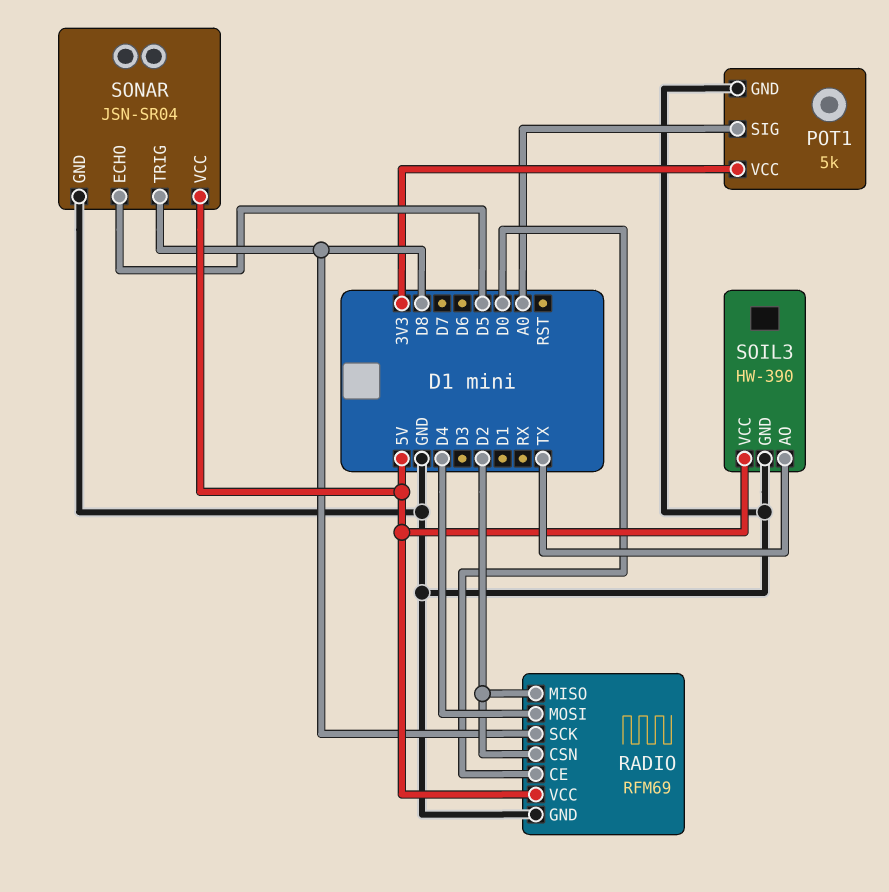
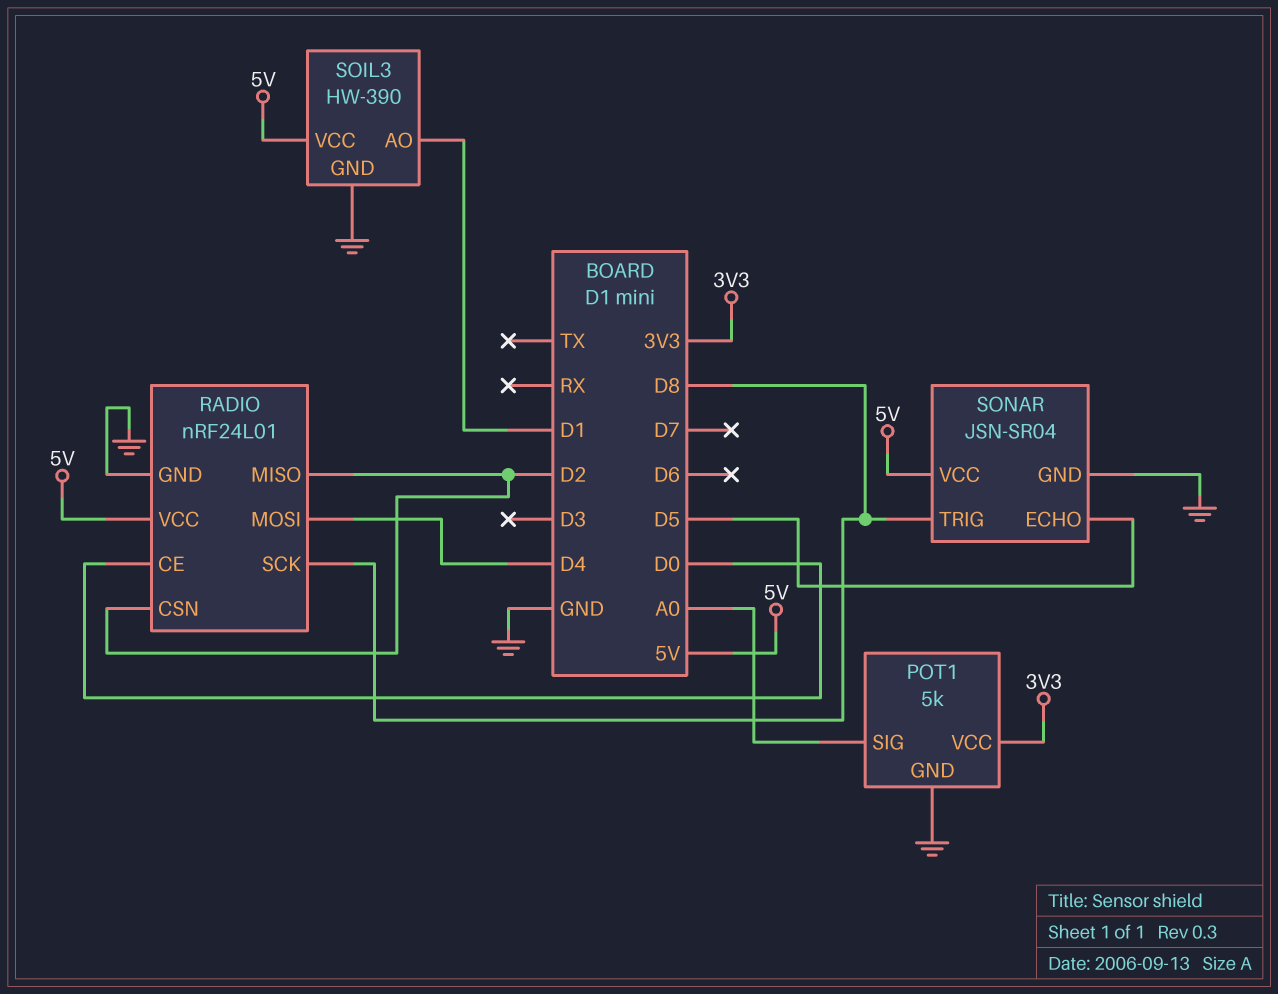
RADIO: RFM69 -> nRF24L01
SOIL3 pin AO: TX -> D1

